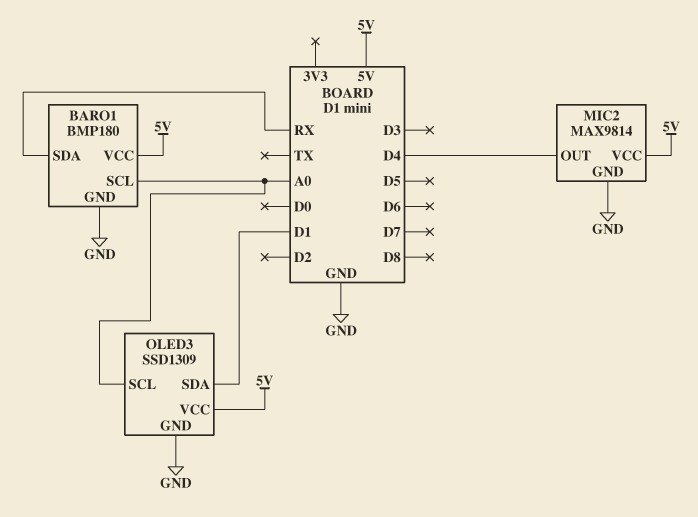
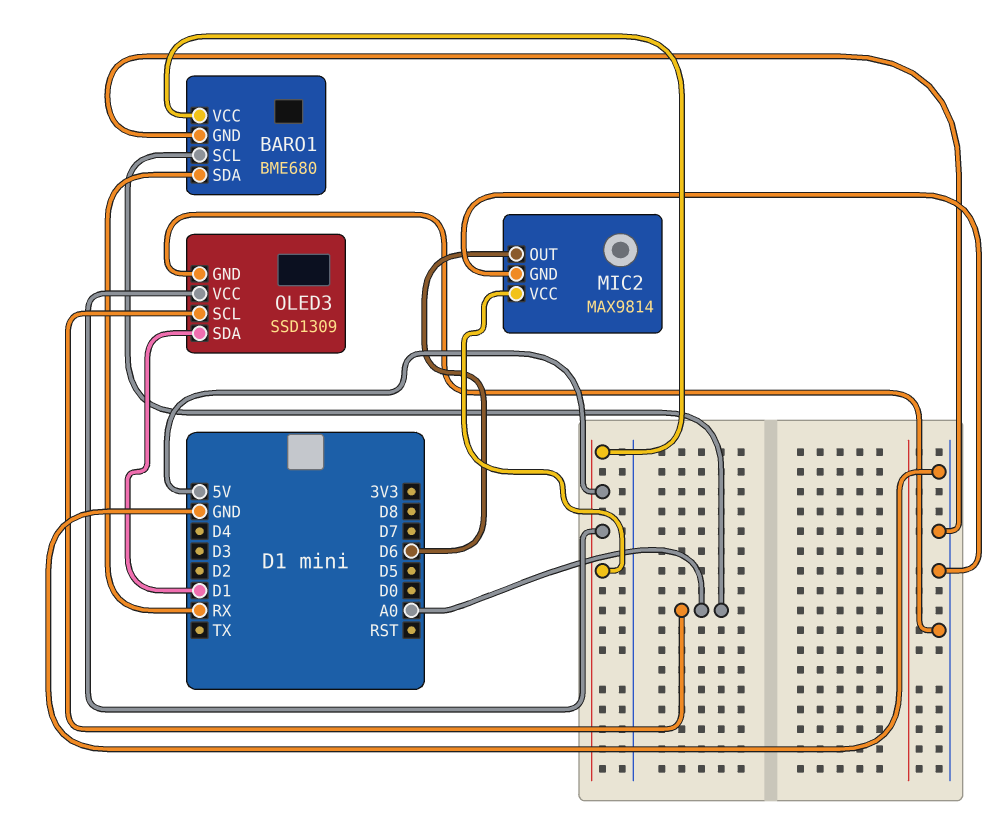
BARO1: BMP180 -> BME680
MIC2 pin OUT: D4 -> D6

